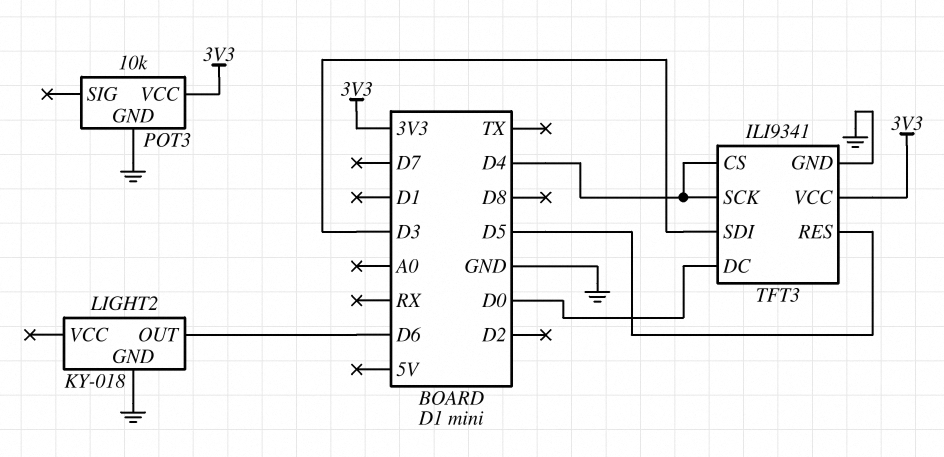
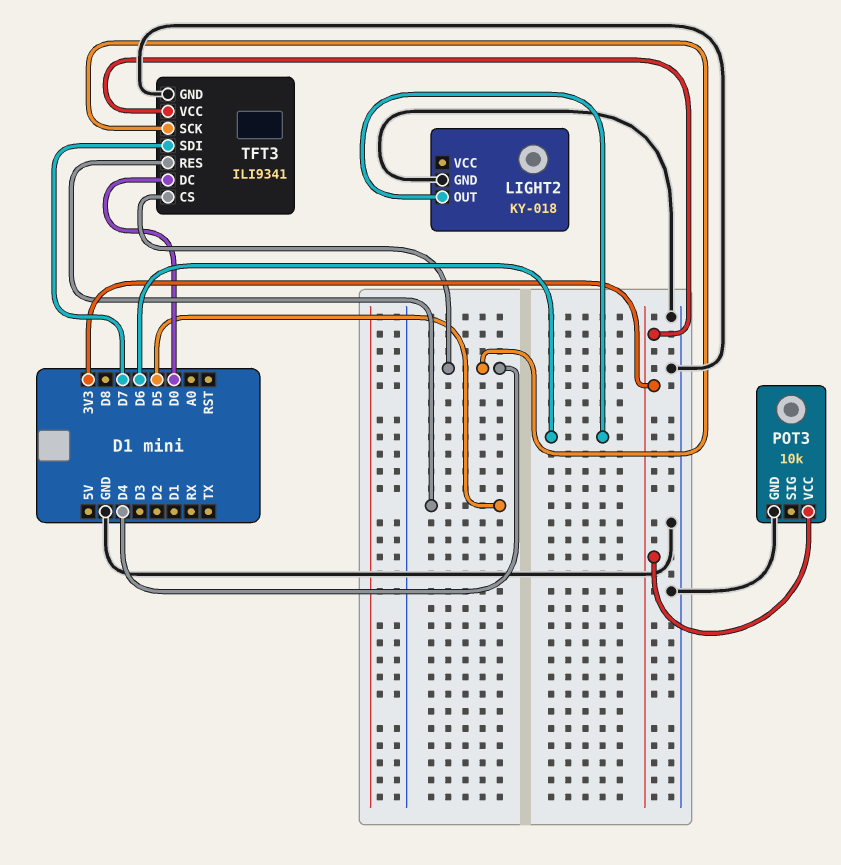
TFT3 pin SDI: D3 -> D7

